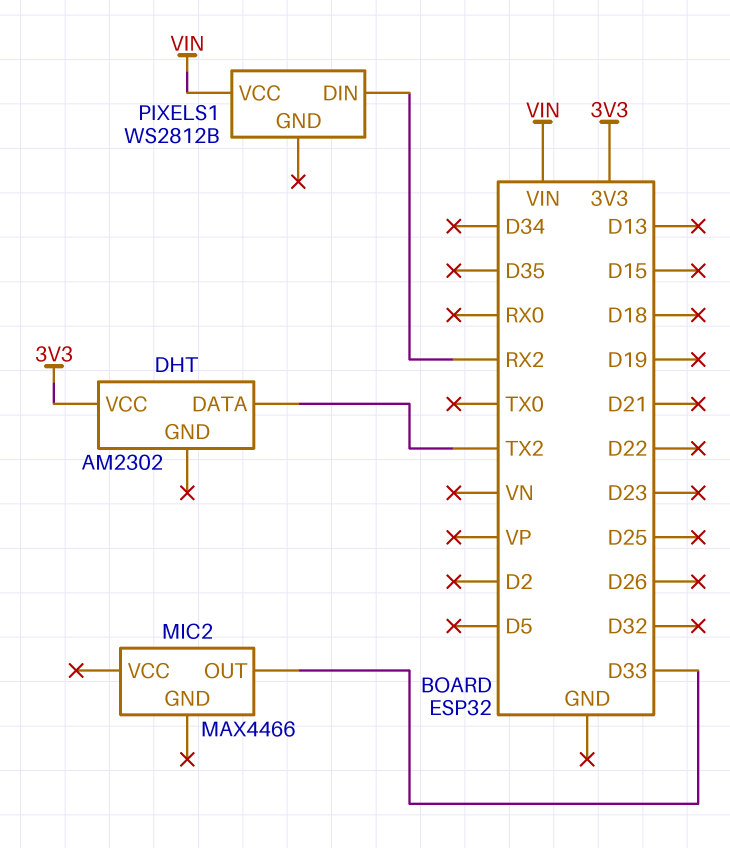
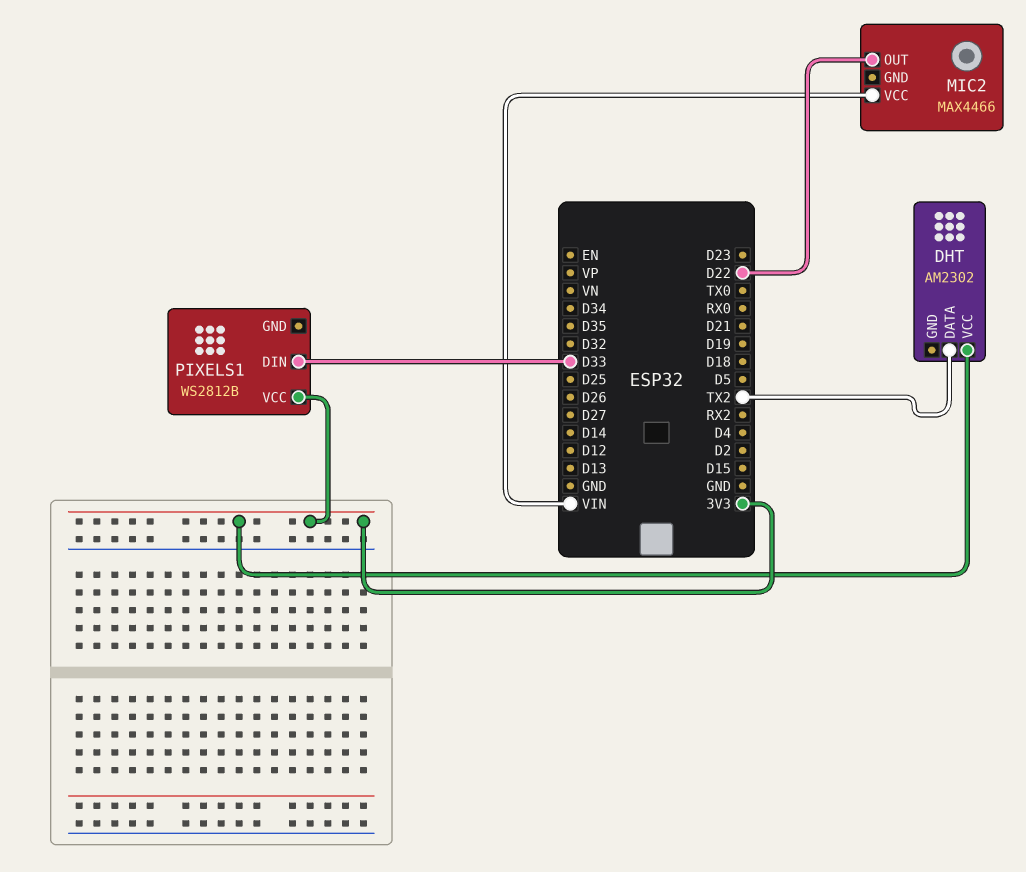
MIC2 pin OUT: D33 -> D22
MIC2 pin VCC: none -> VIN
PIXELS1 pin DIN: RX2 -> D33
PIXELS1 pin VCC: VIN -> 3V3

